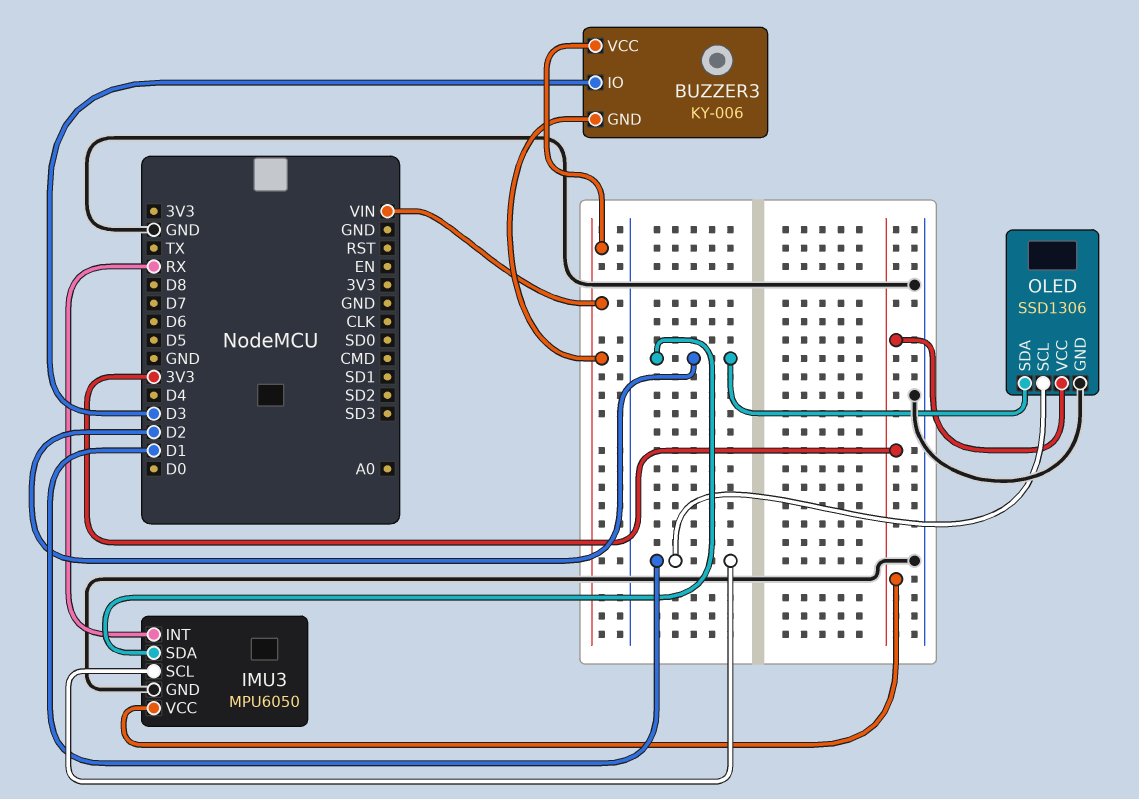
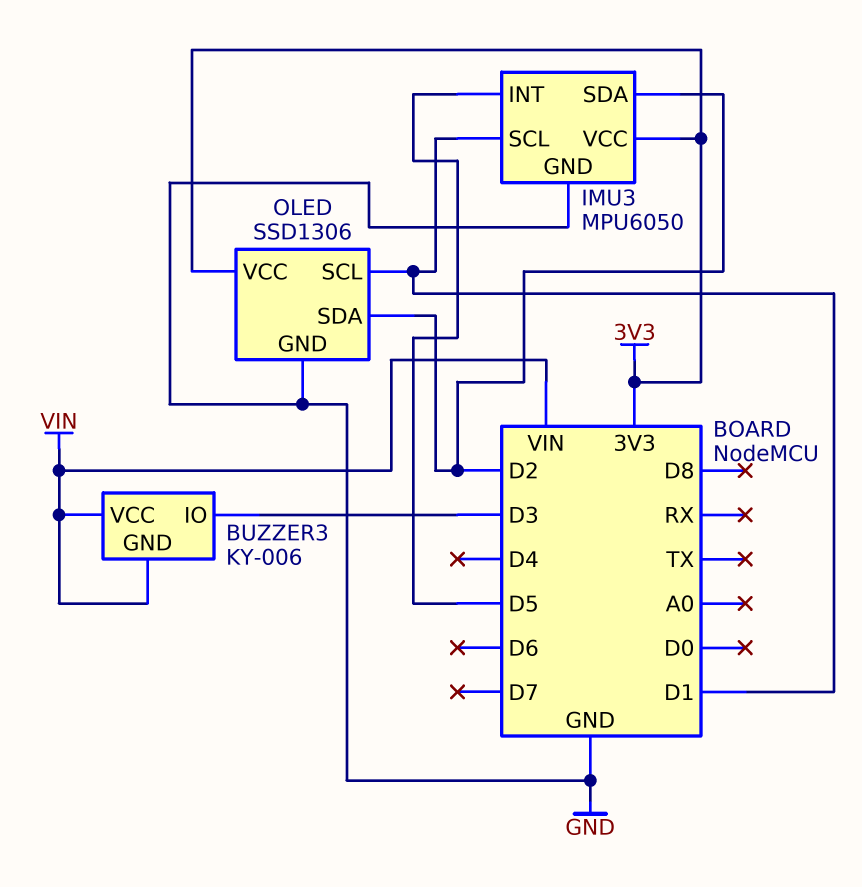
IMU3 pin INT: RX -> D5

